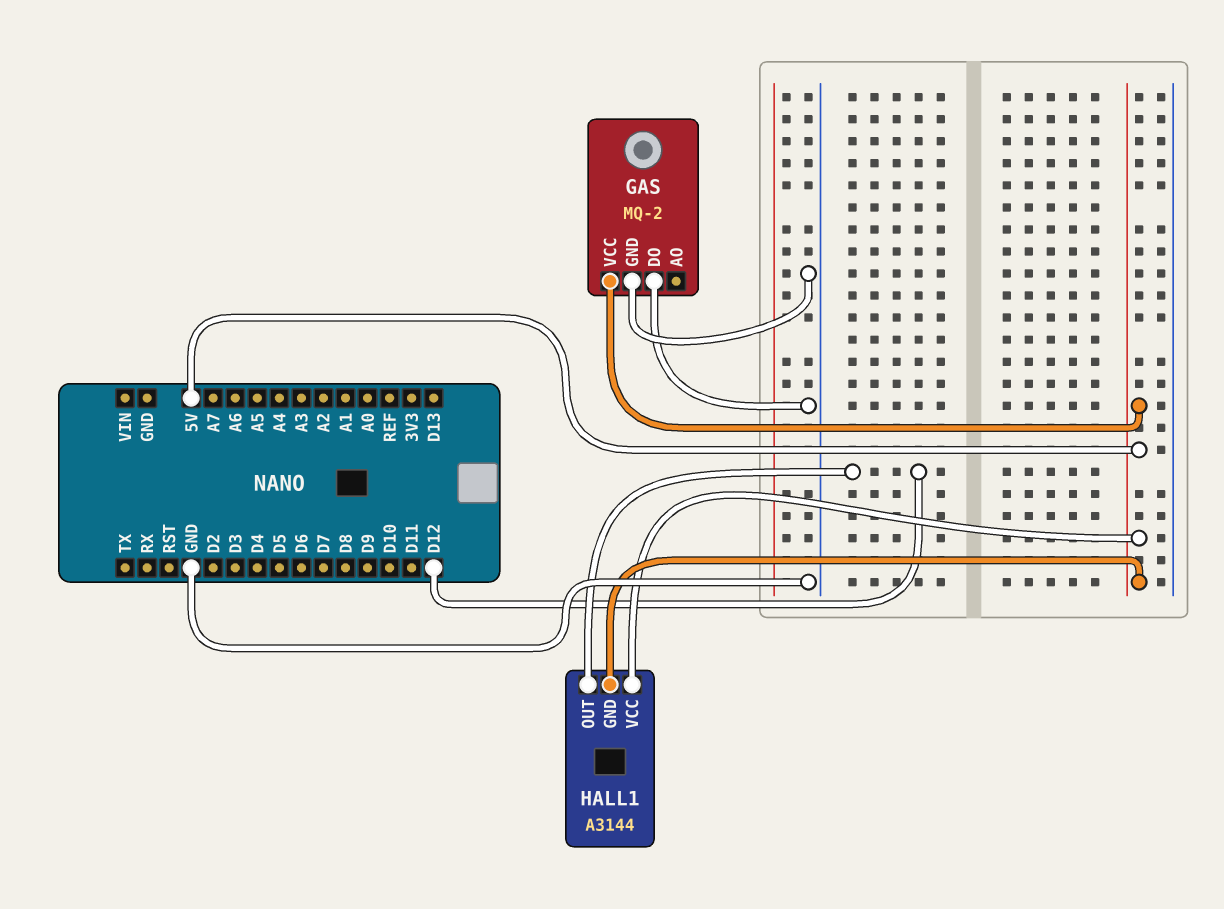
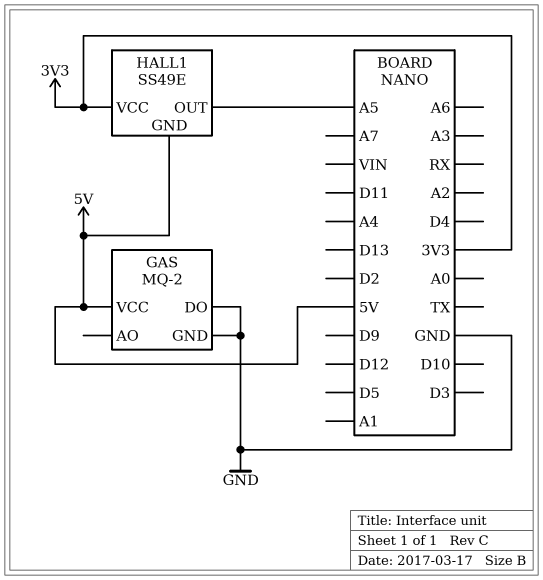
HALL1: A3144 -> SS49E
HALL1 pin OUT: D12 -> A5
HALL1 pin VCC: 5V -> 3V3

